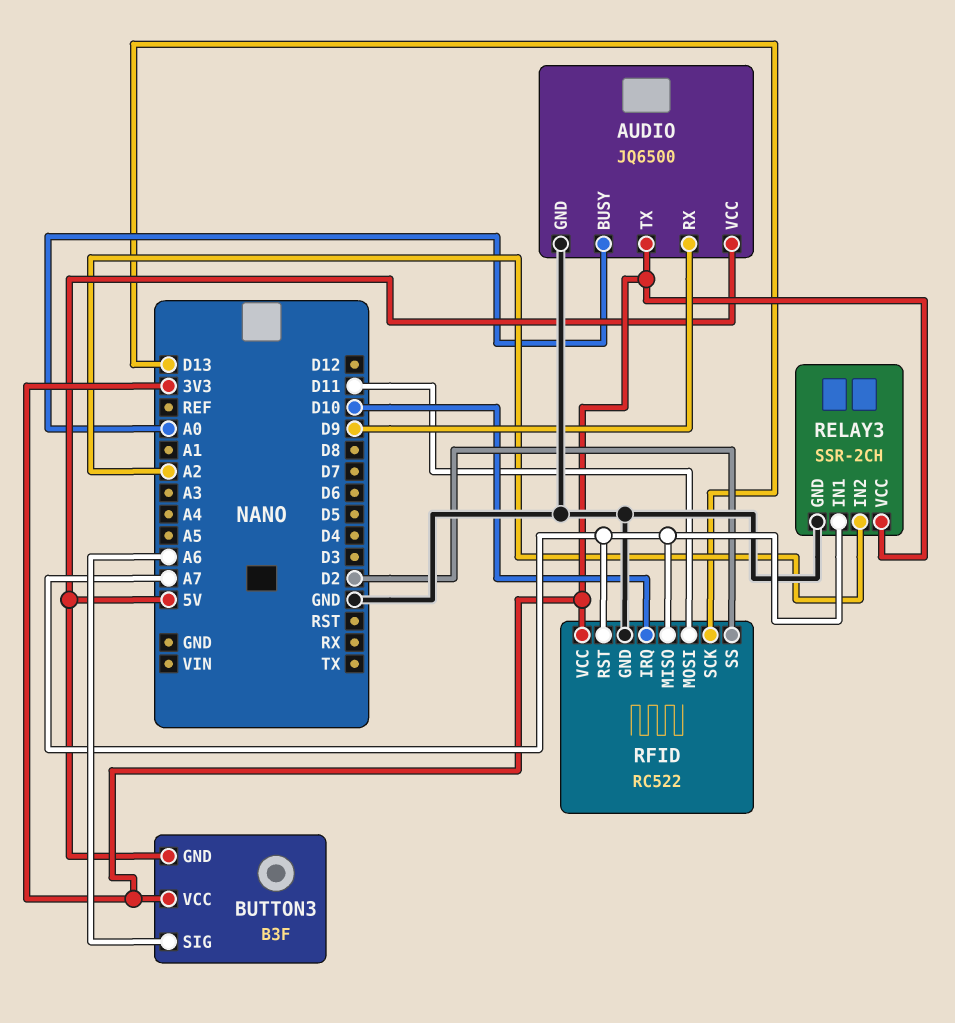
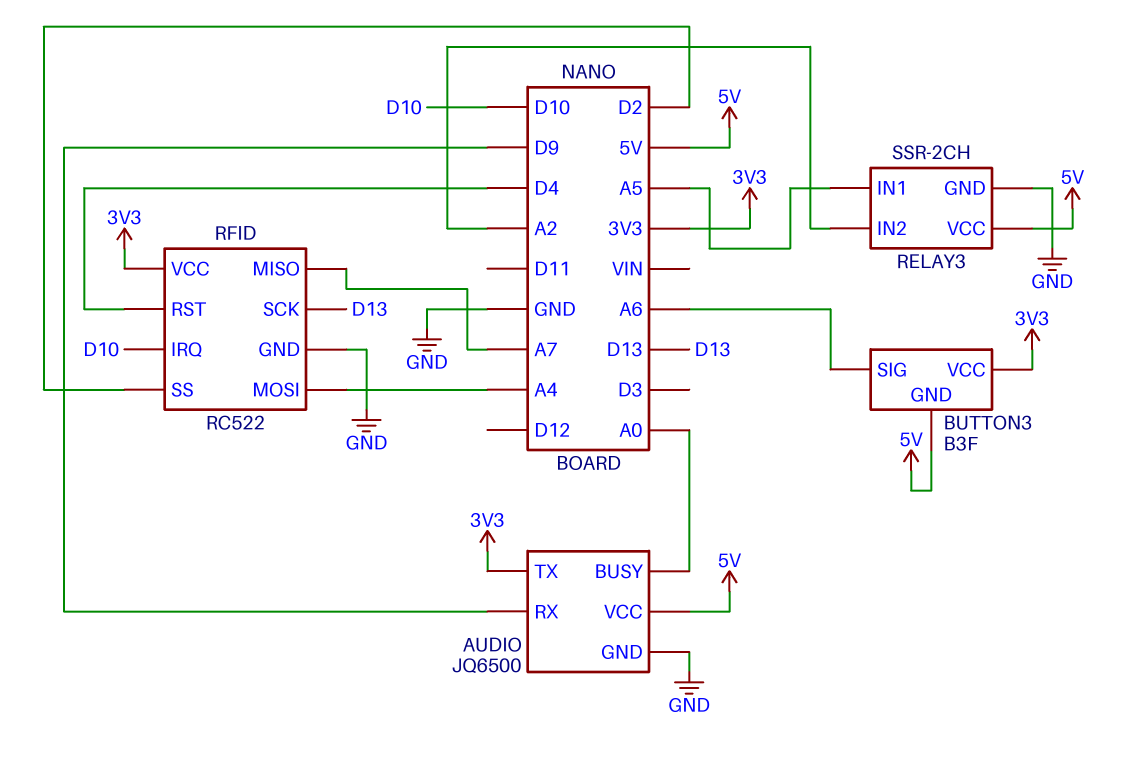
RELAY3 pin IN1: A7 -> A5
RELAY3 pin VCC: 3V3 -> 5V
RFID pin MOSI: D11 -> A4
RFID pin RST: A7 -> D4

